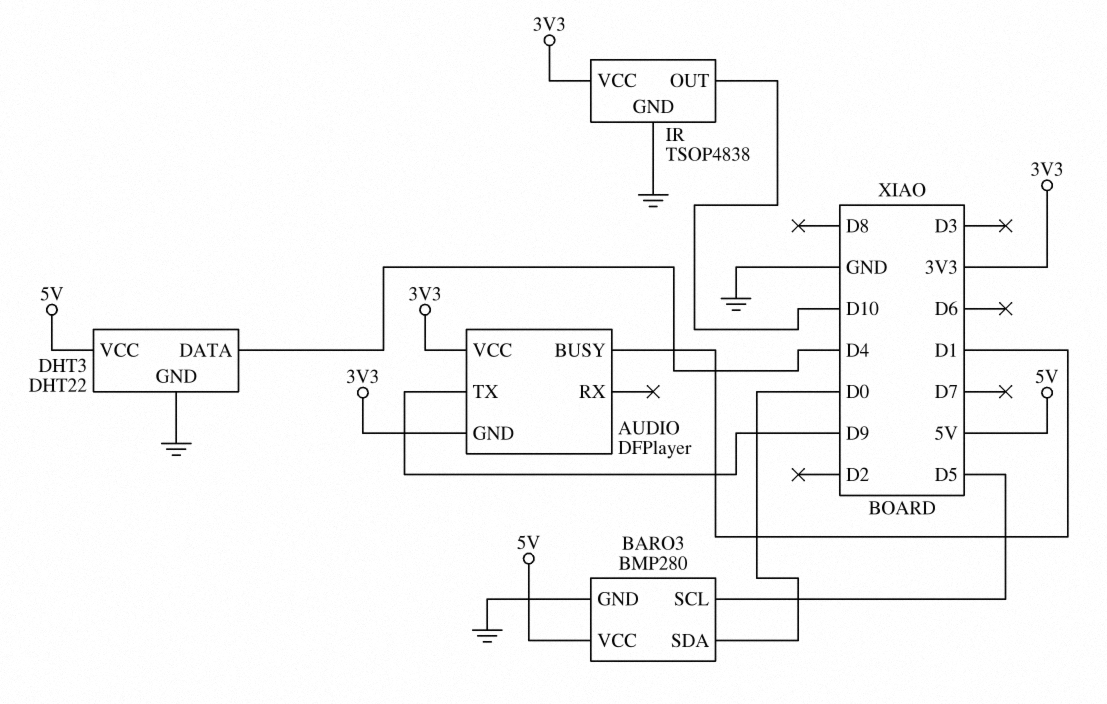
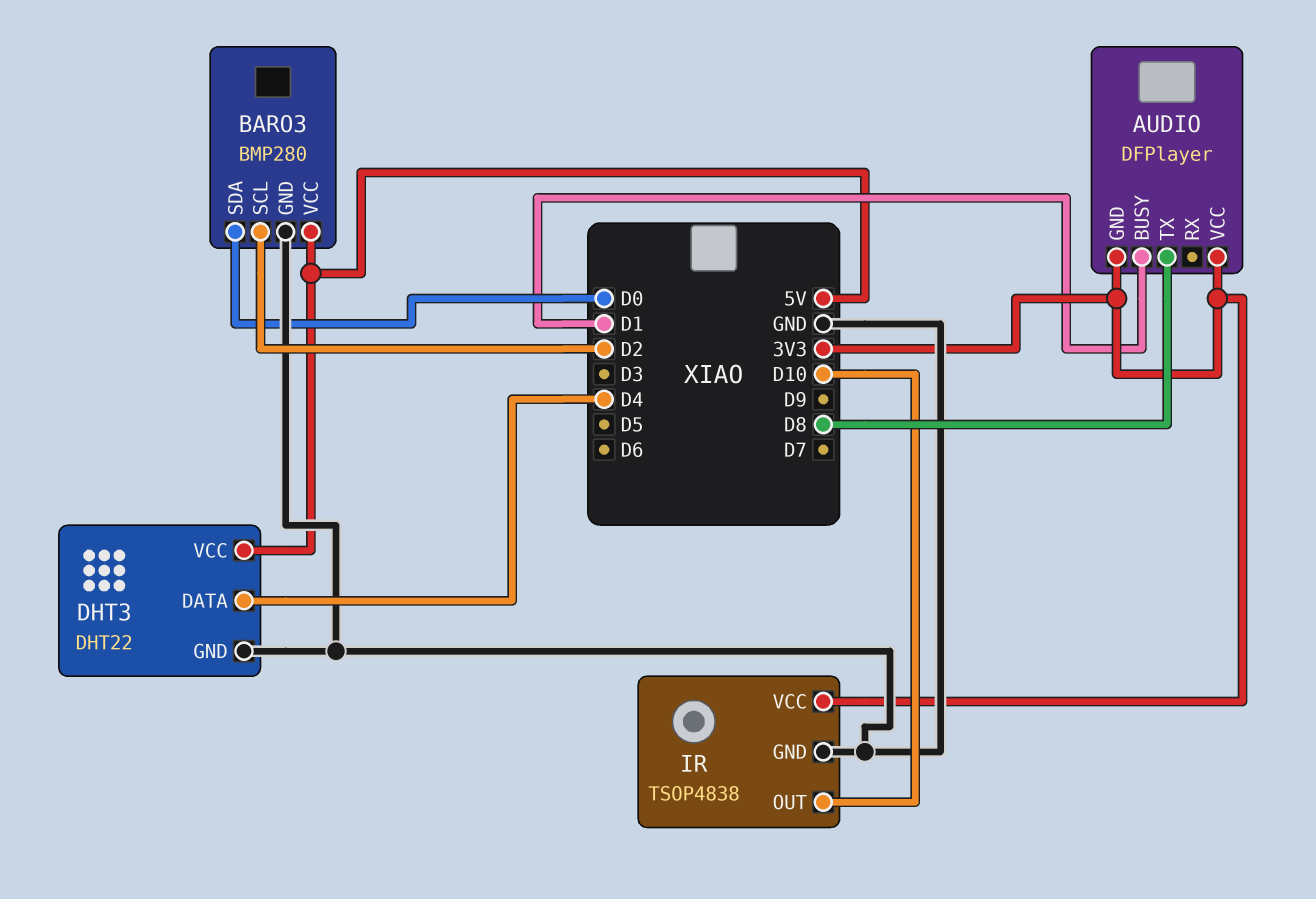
AUDIO pin TX: D9 -> D8
BARO3 pin SCL: D5 -> D2

